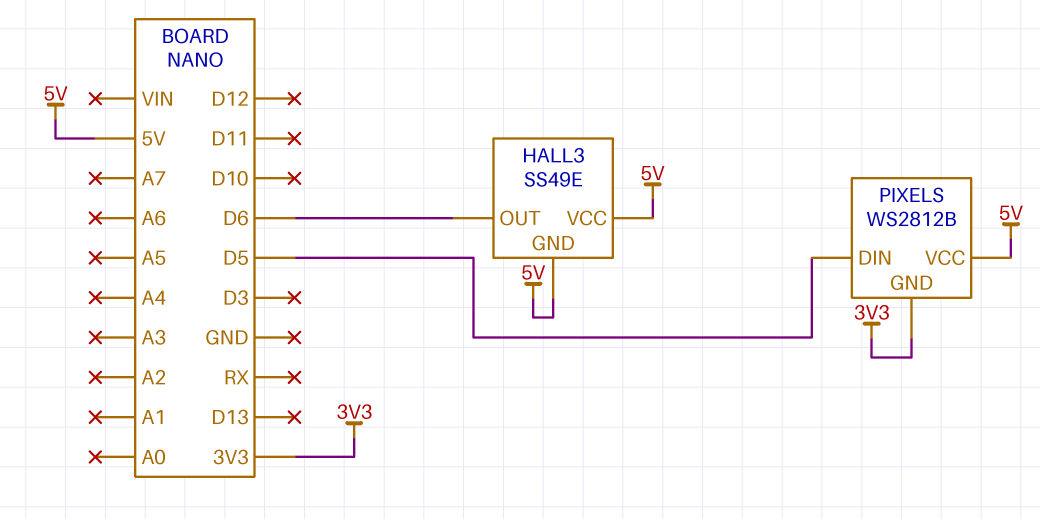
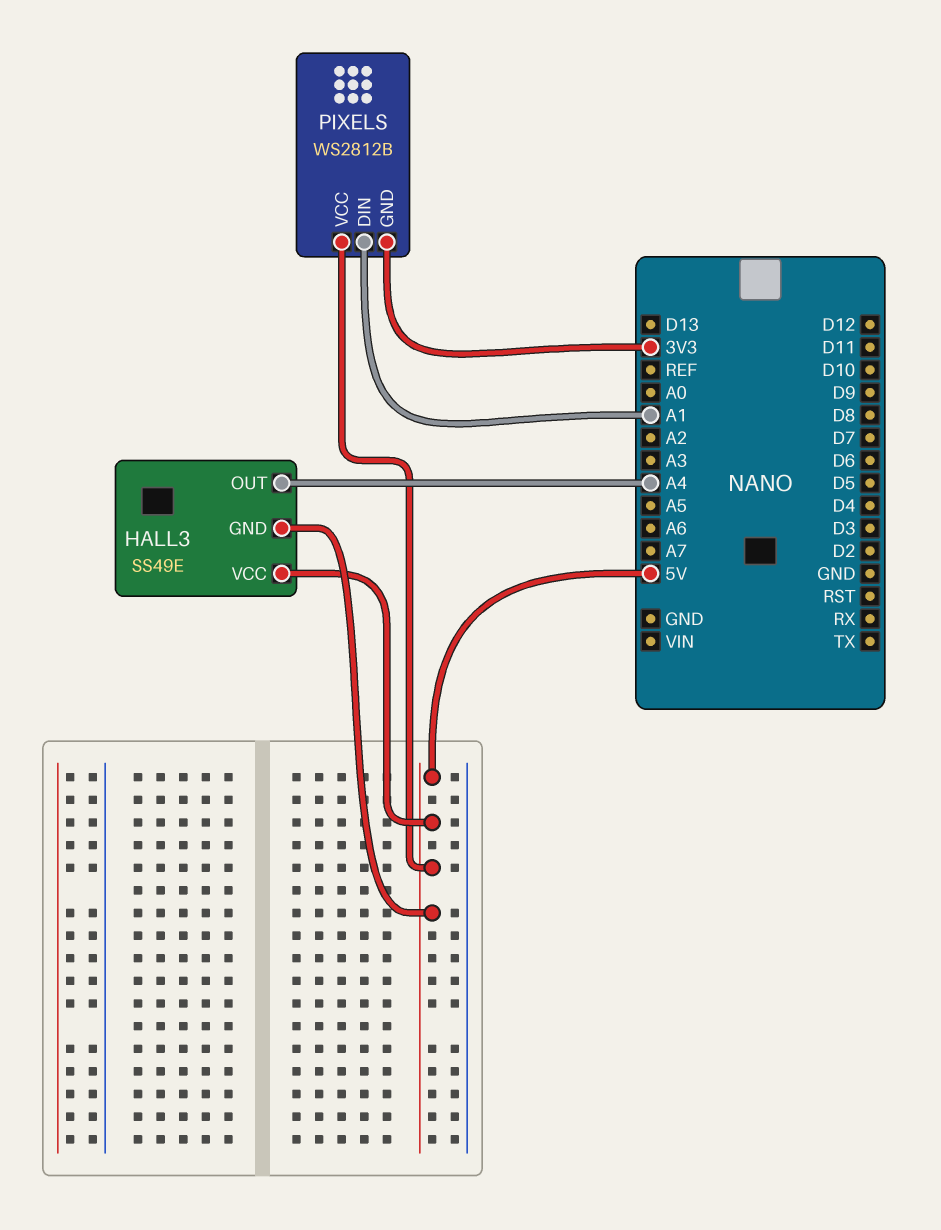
HALL3 pin OUT: D6 -> A4
PIXELS pin DIN: D5 -> A1

